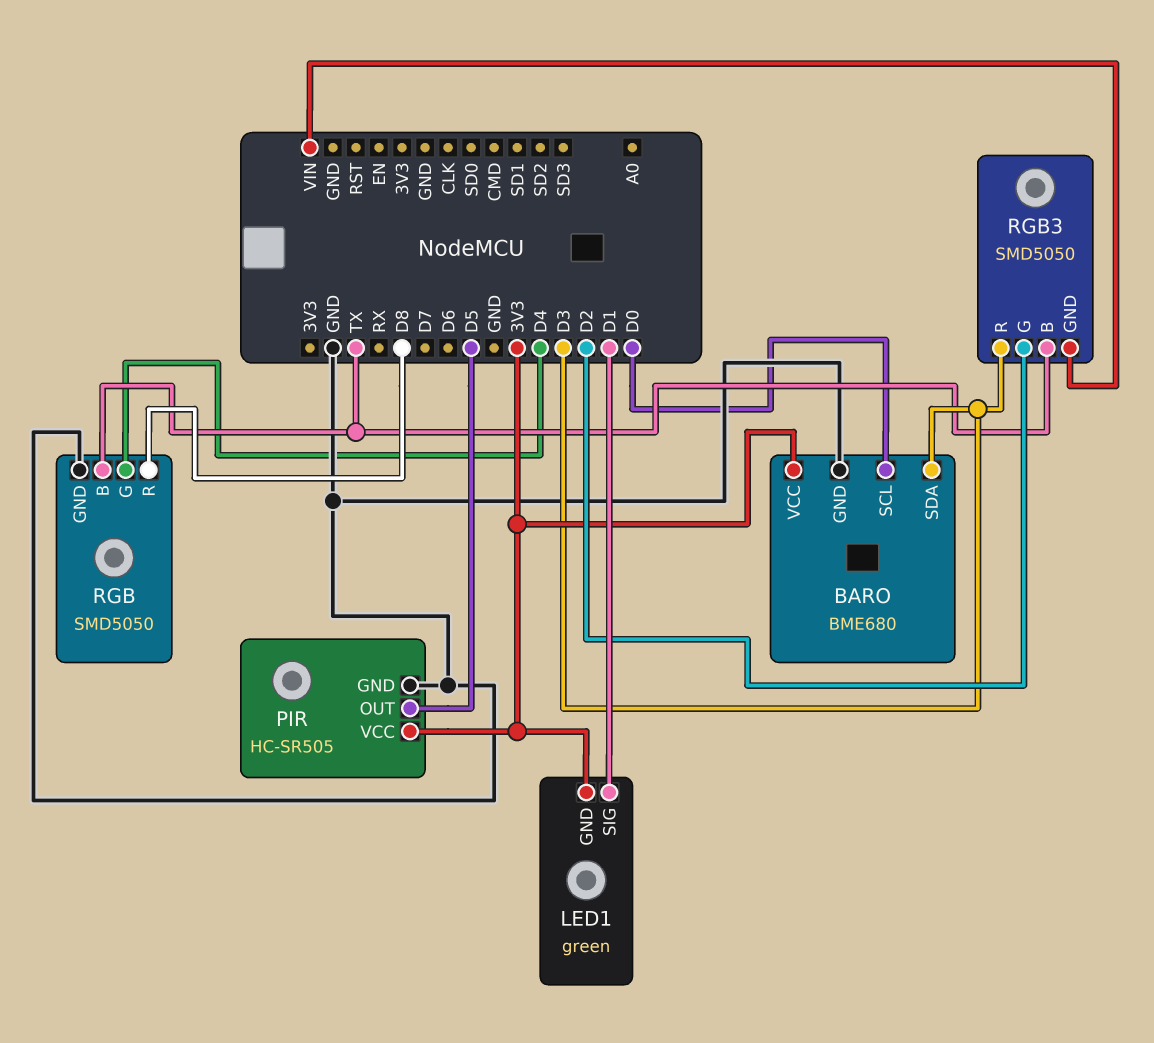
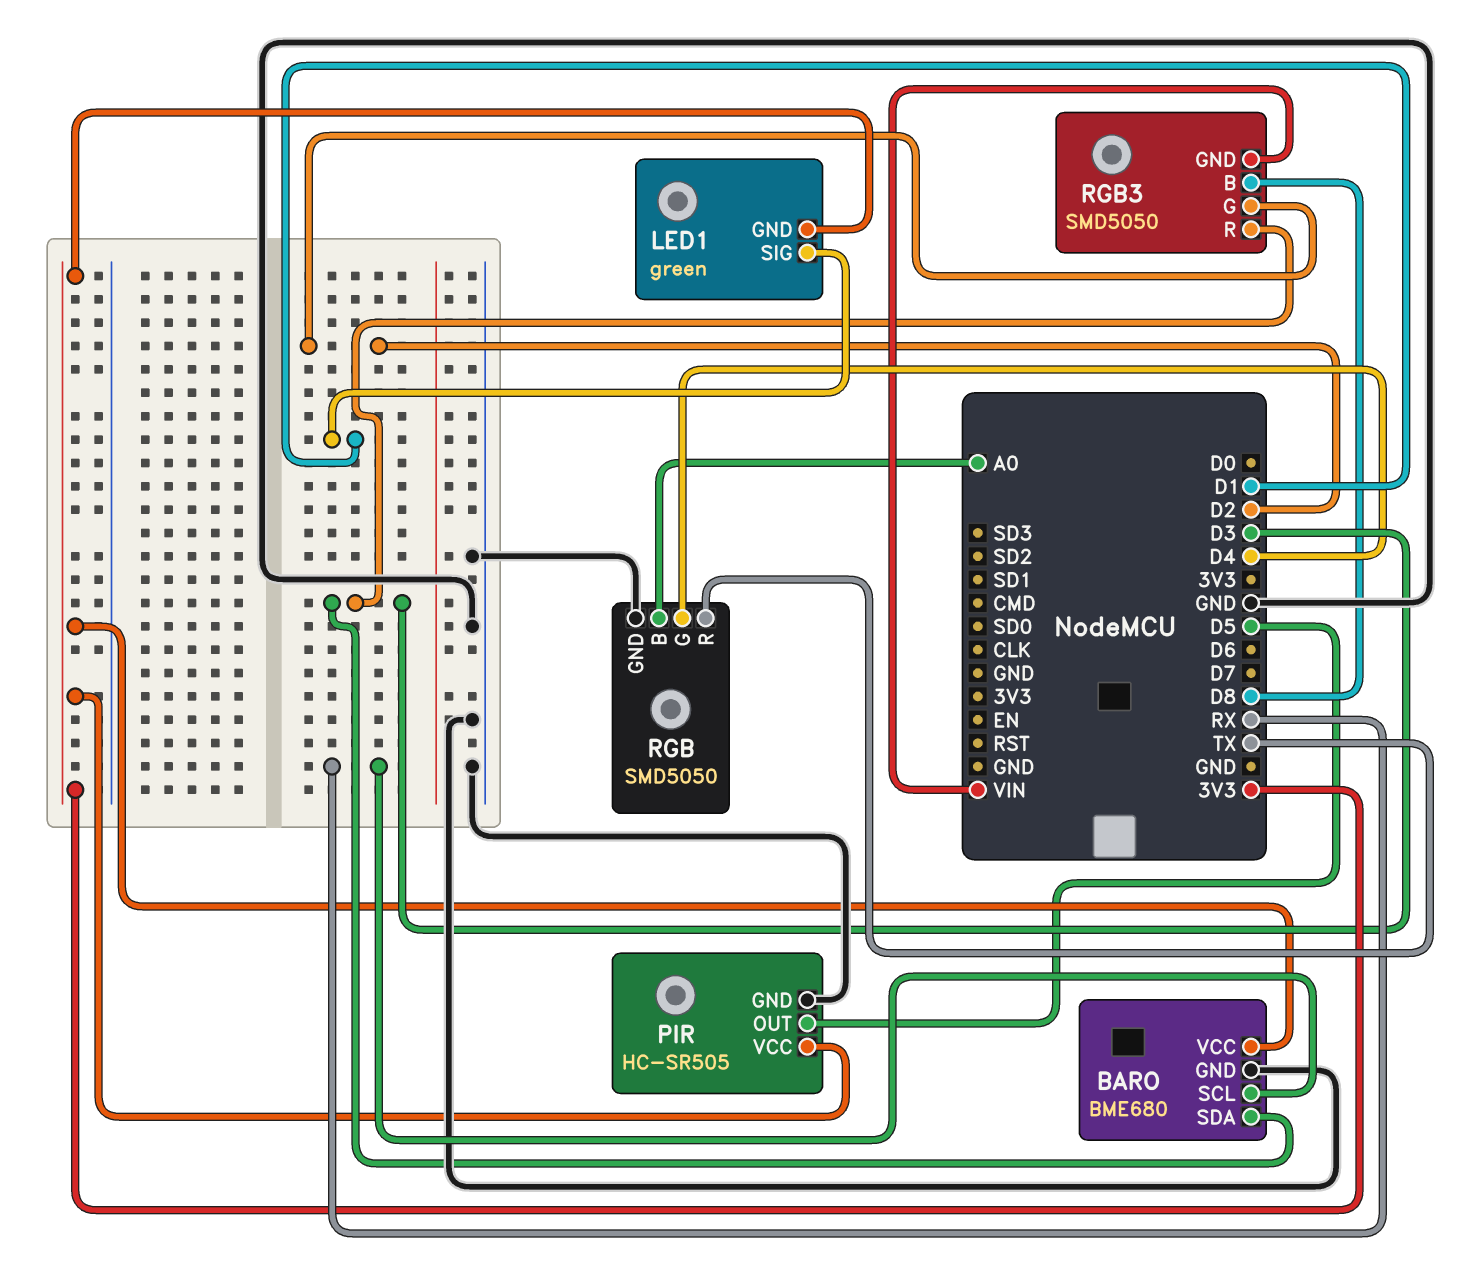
BARO pin SCL: D0 -> RX
RGB pin B: TX -> A0
RGB pin R: D8 -> TX
RGB3 pin B: TX -> D8

